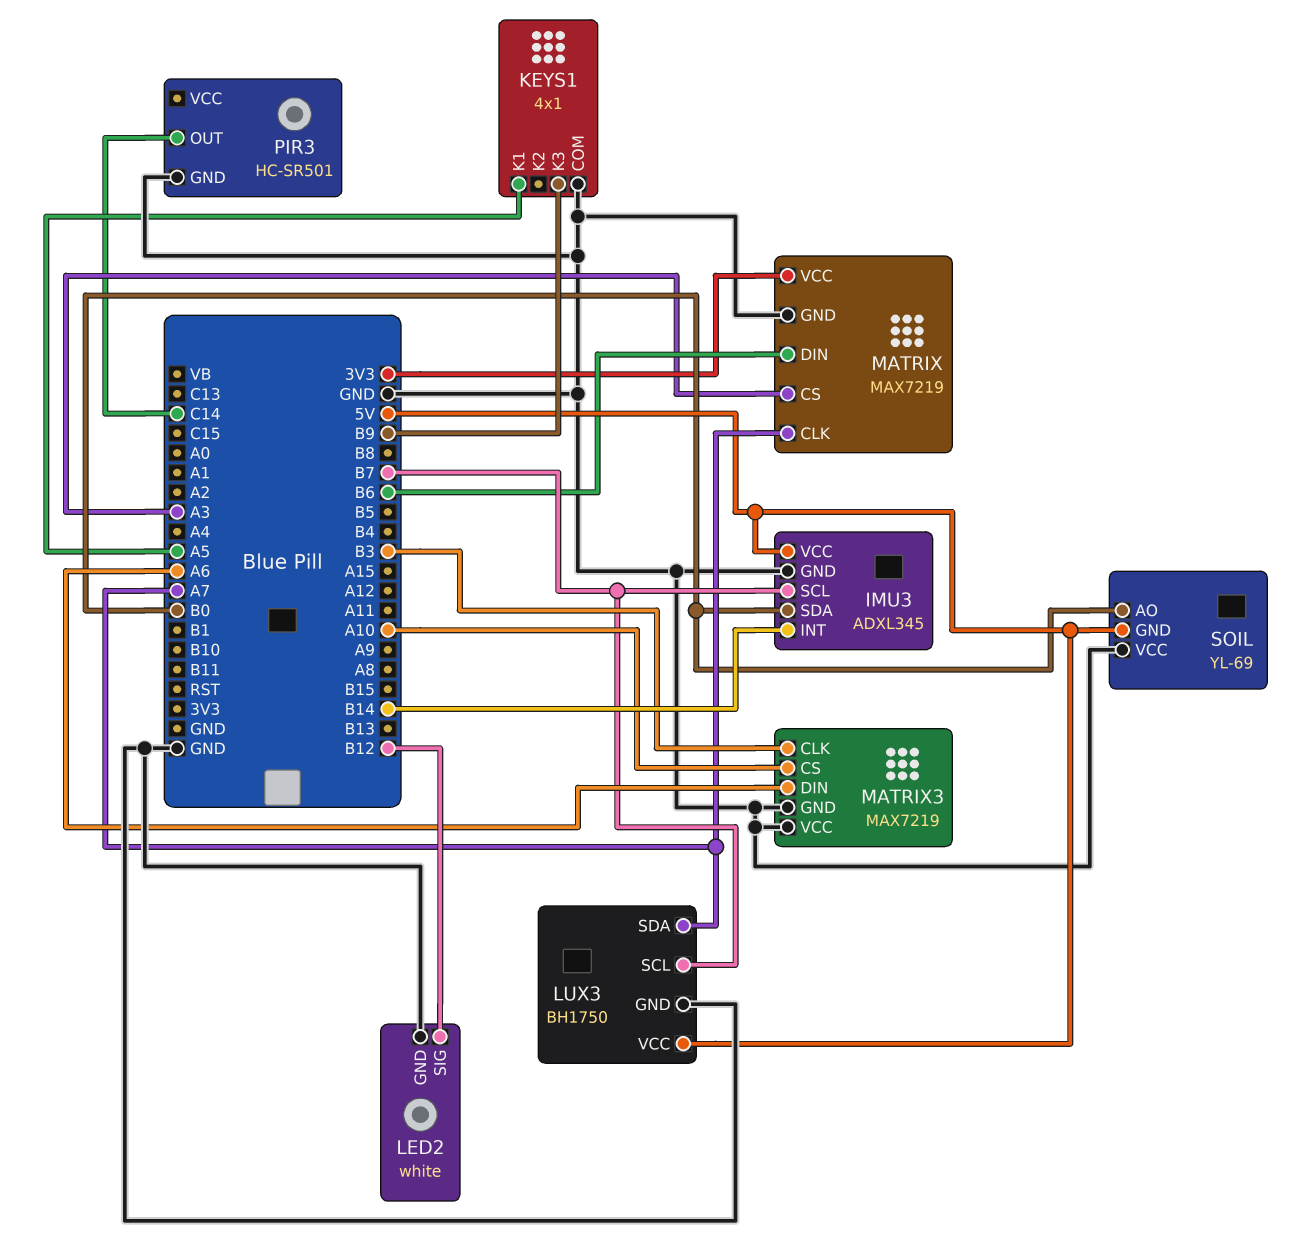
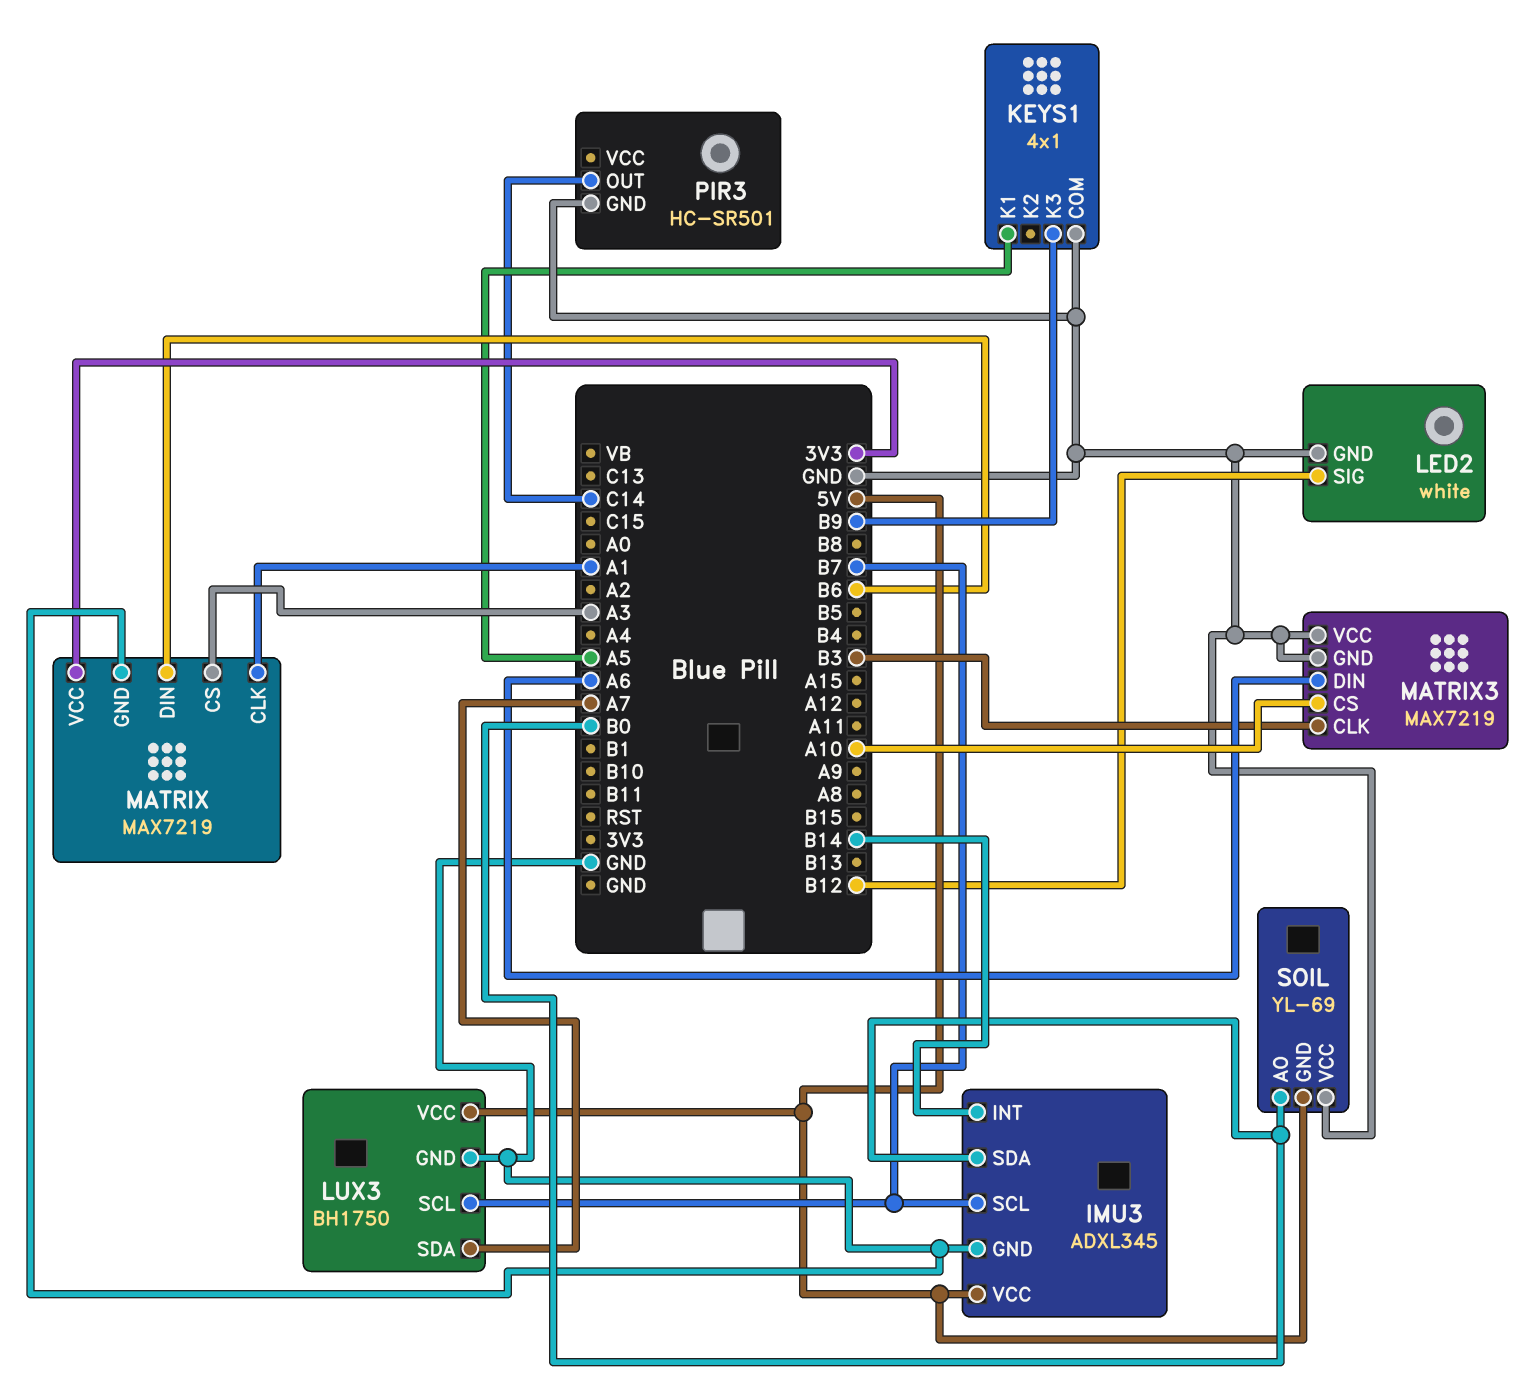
MATRIX pin CLK: A7 -> A1

